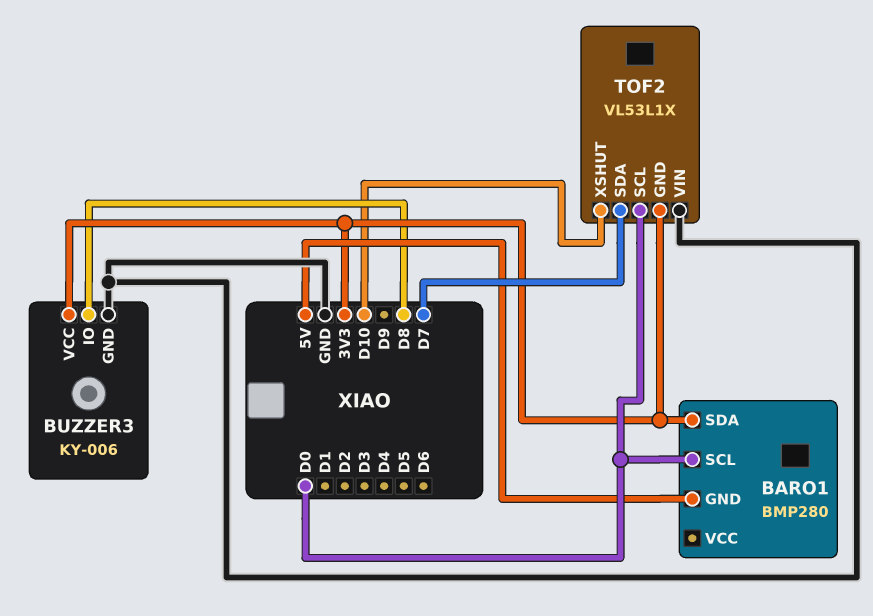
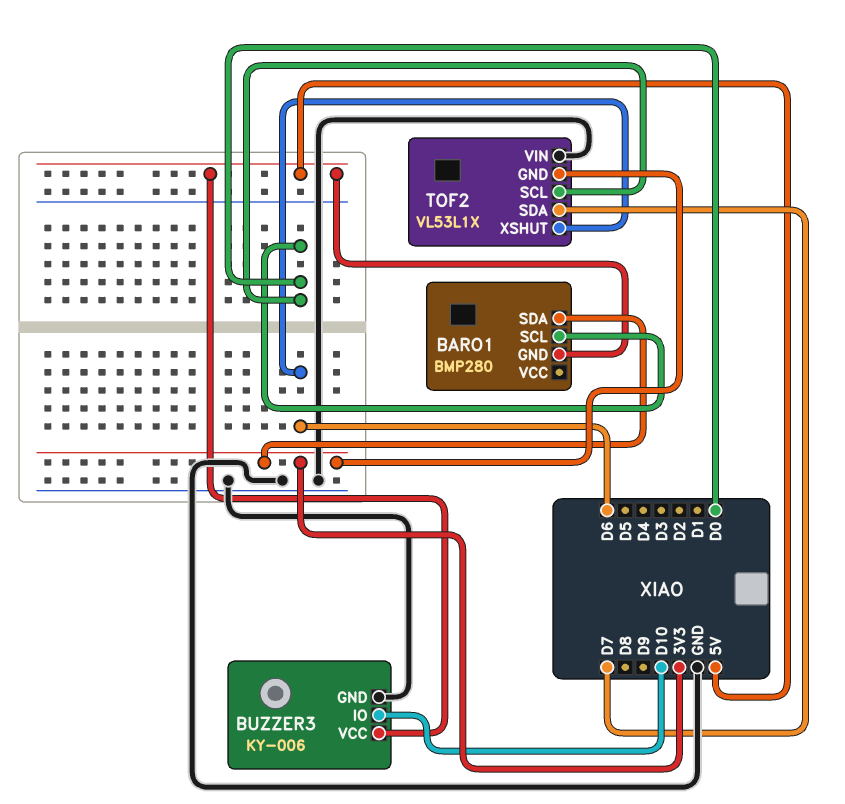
BUZZER3 pin IO: D8 -> D10
BUZZER3 pin VCC: 3V3 -> 5V
TOF2 pin XSHUT: D10 -> D6

